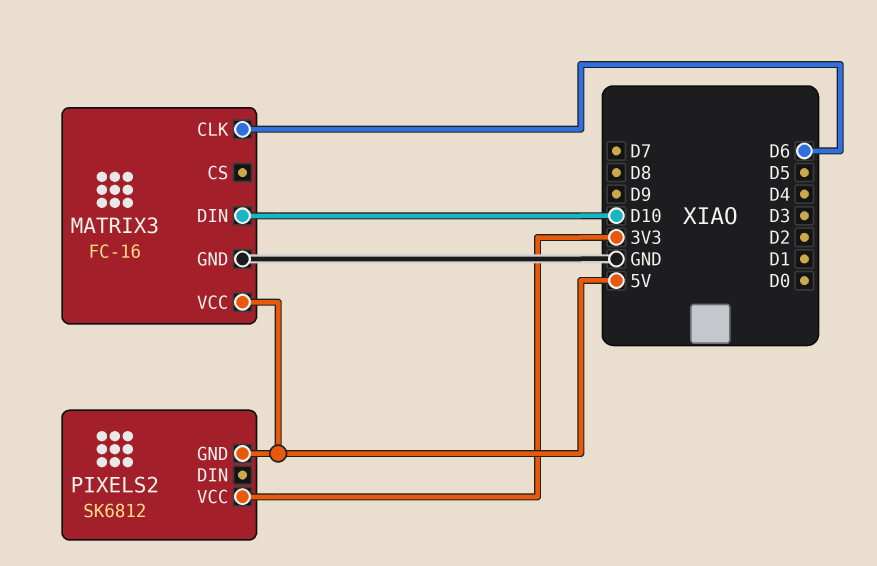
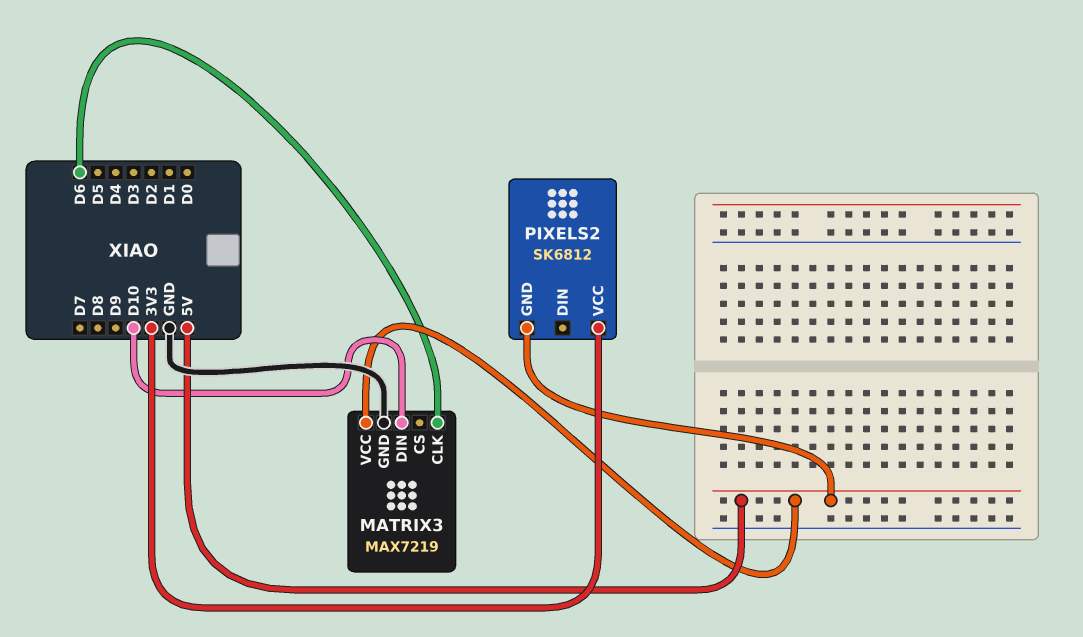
MATRIX3: FC-16 -> MAX7219

